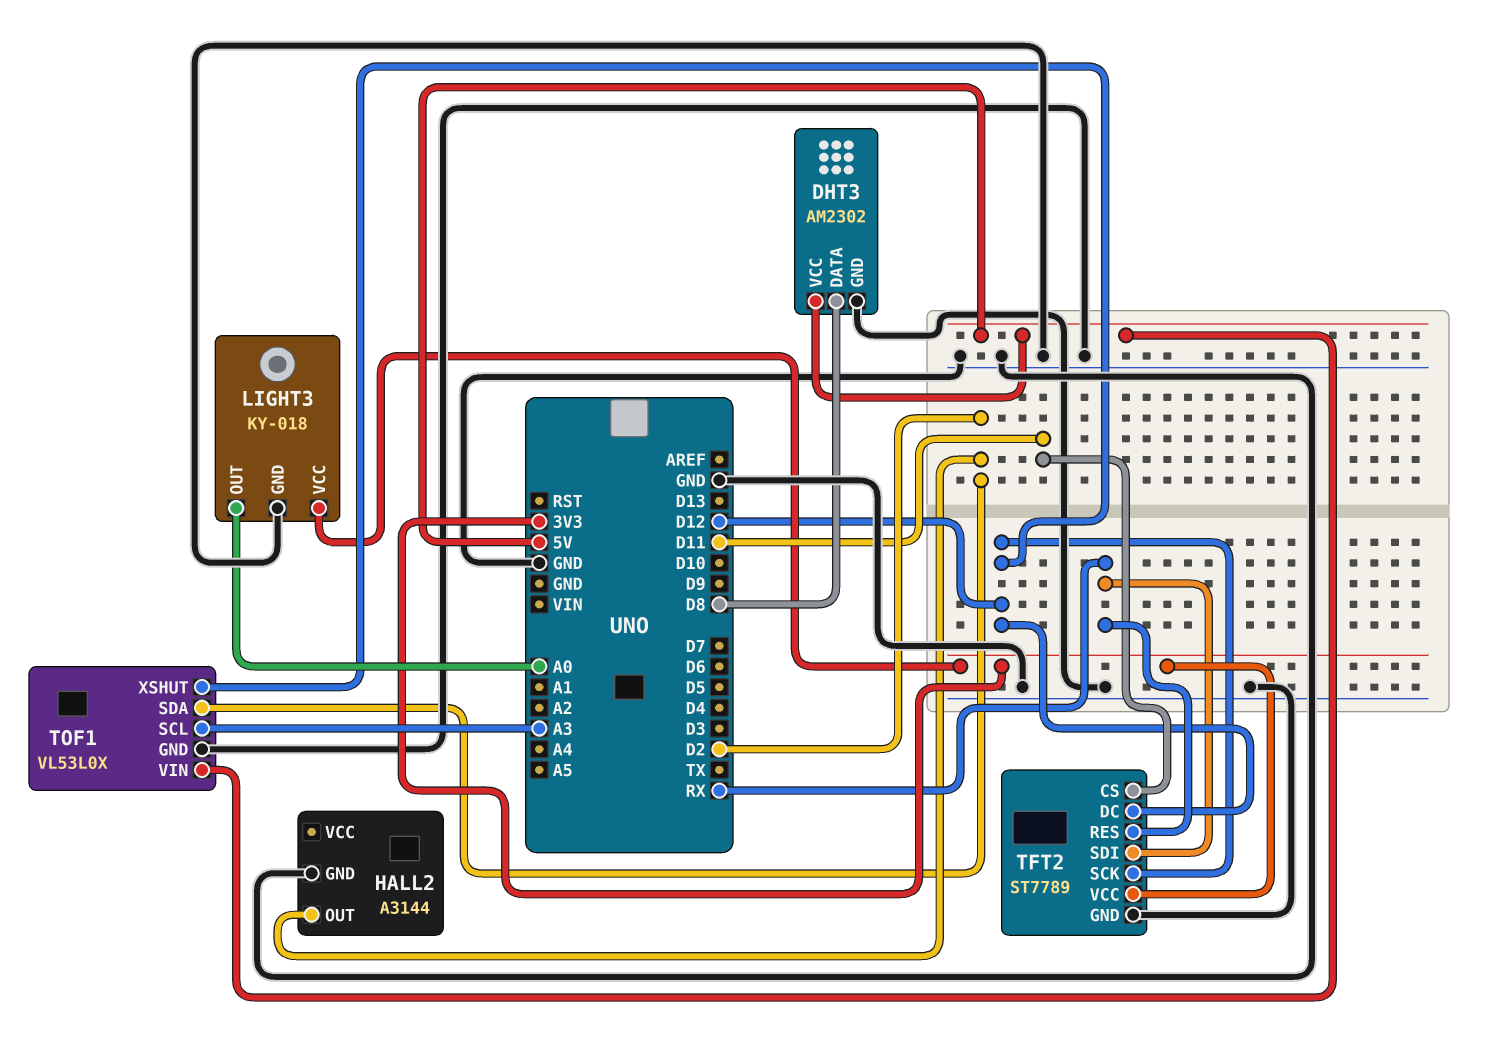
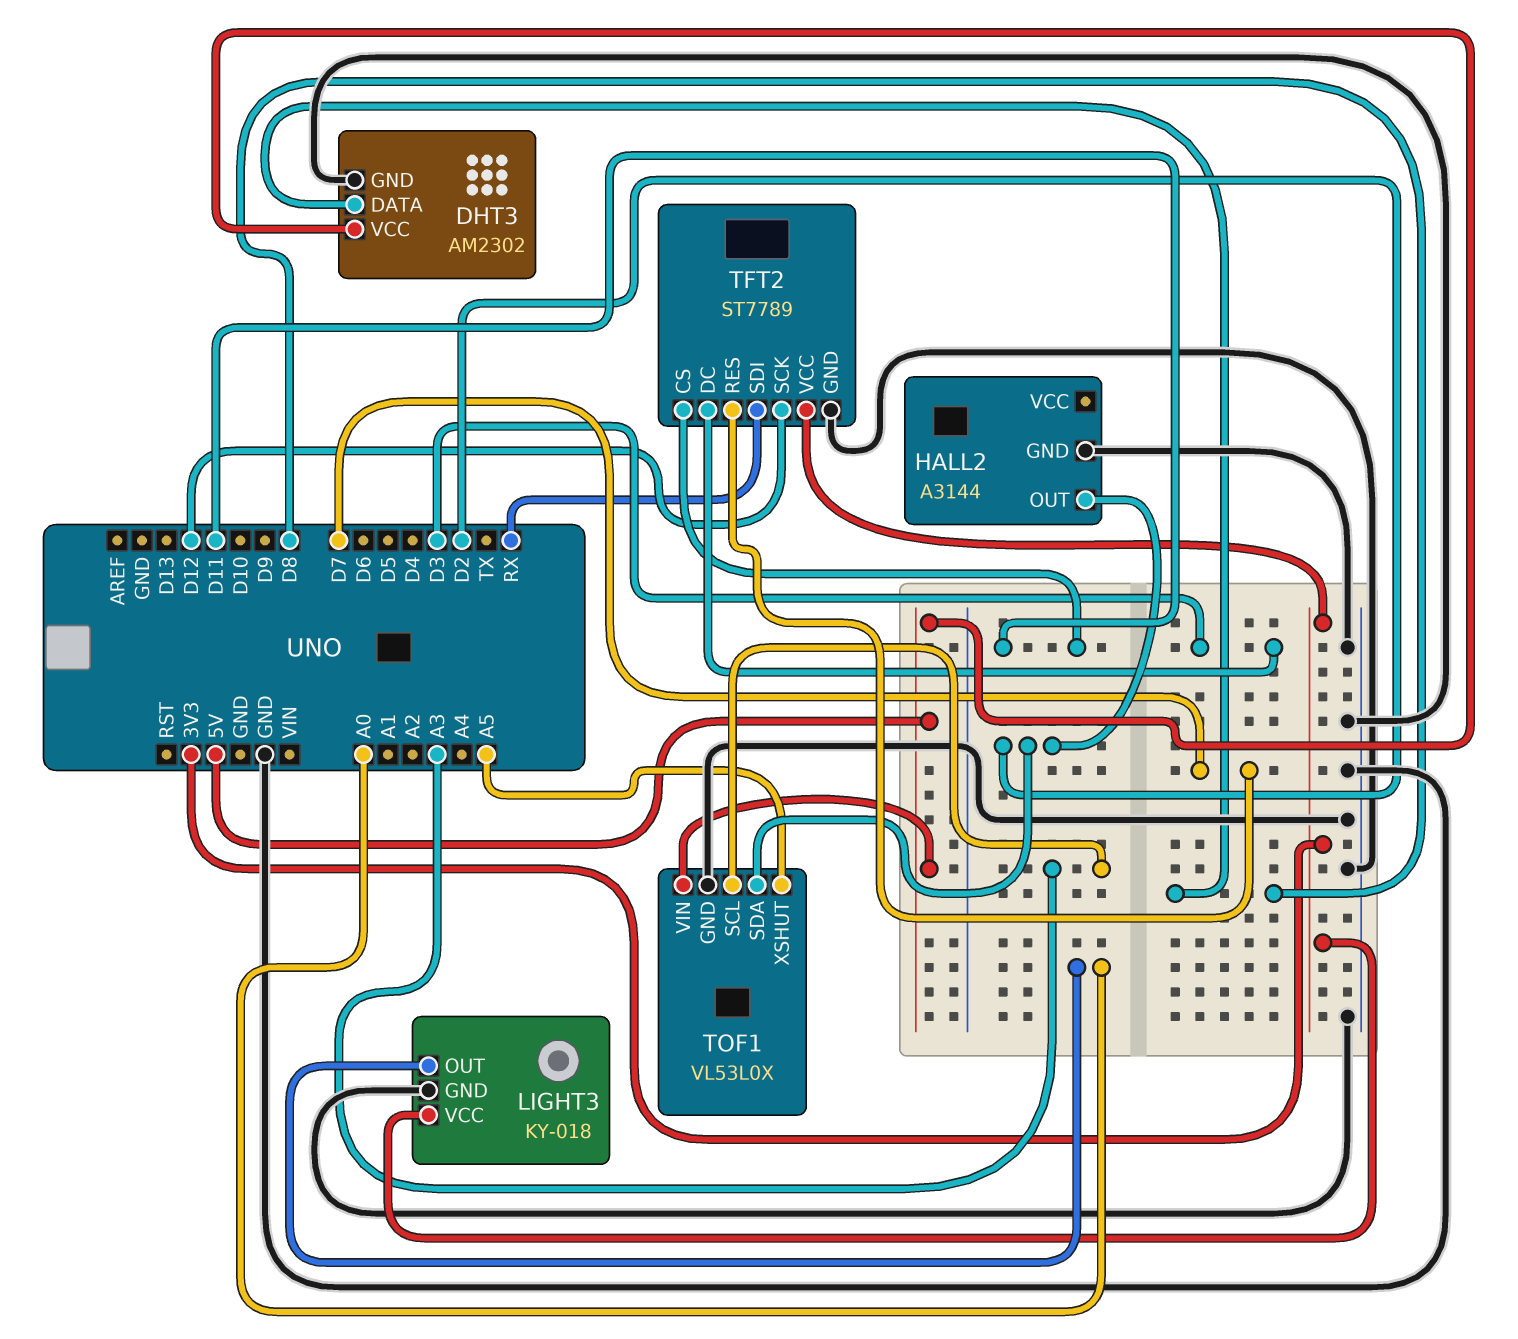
TFT2 pin DC: D12 -> D3
TFT2 pin RES: RX -> D7
TOF1 pin XSHUT: D12 -> A5

